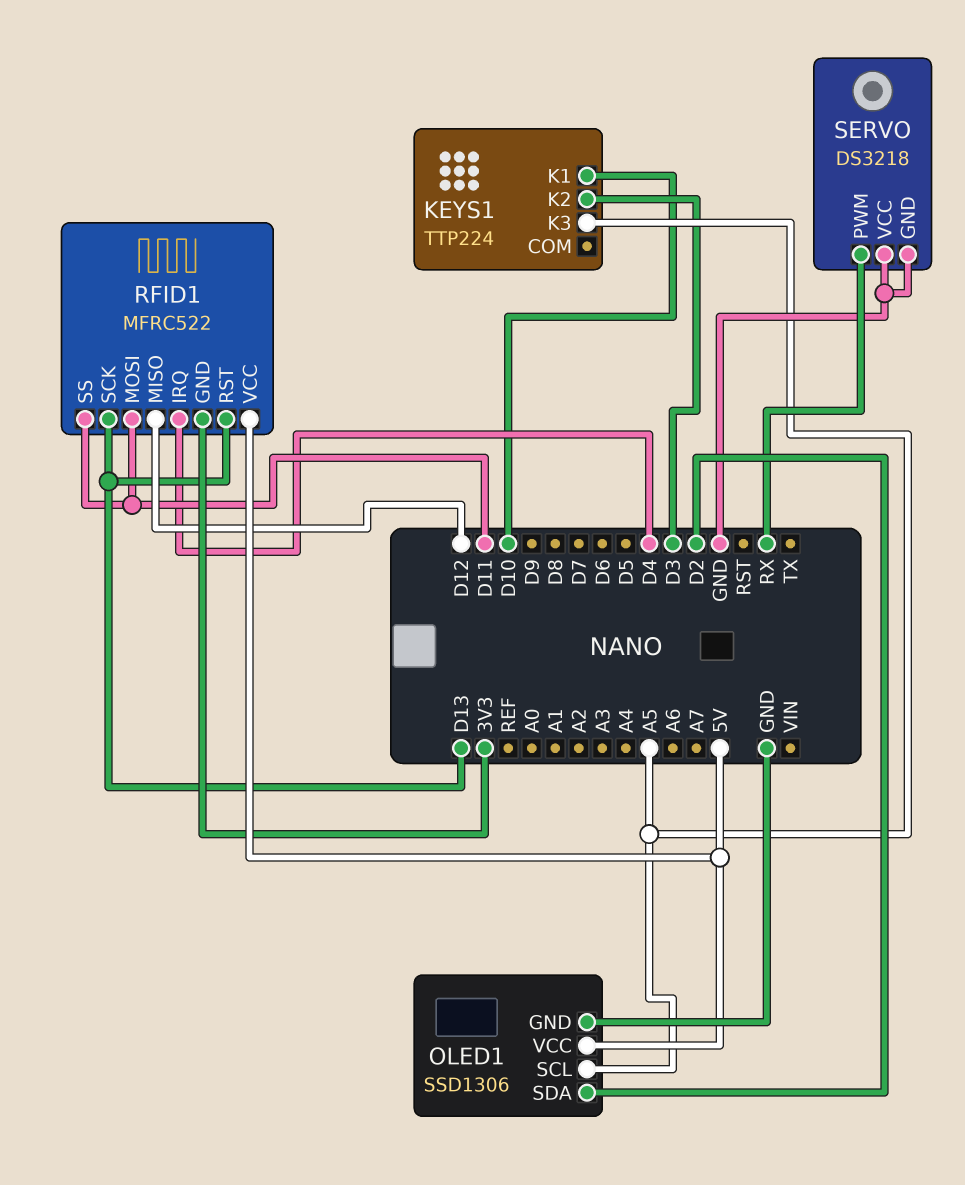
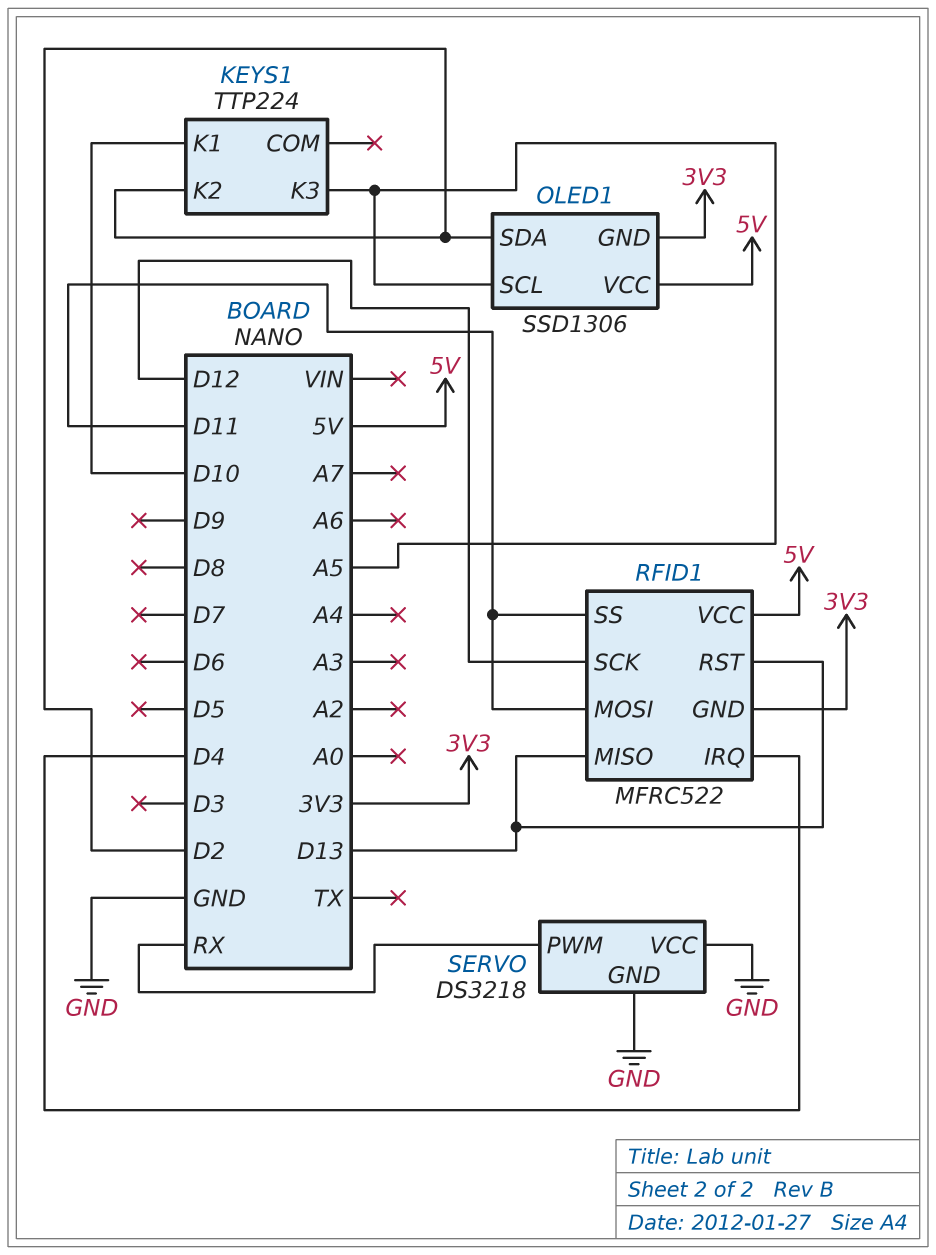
KEYS1 pin K2: D3 -> D2
OLED1 pin GND: GND -> 3V3
RFID1 pin MISO: D12 -> D13
RFID1 pin SCK: D13 -> D12

